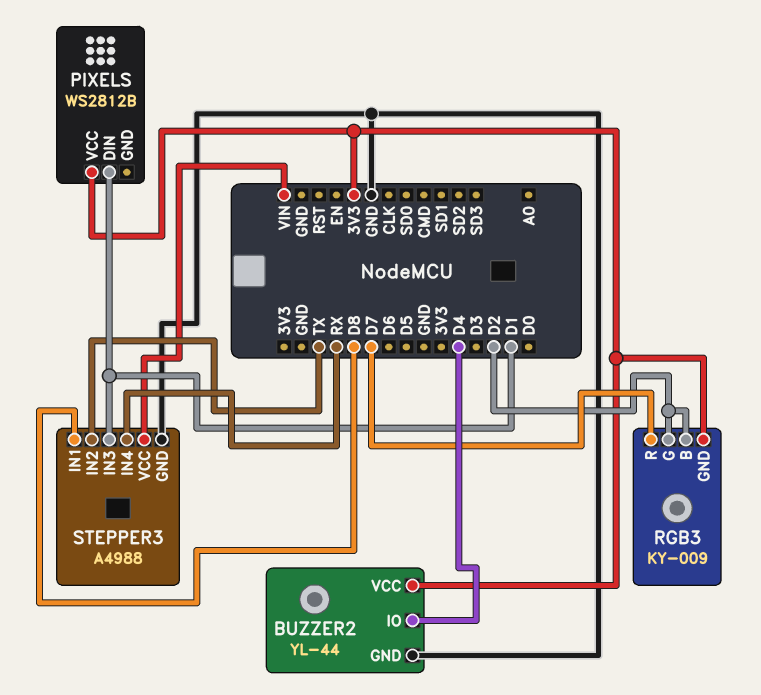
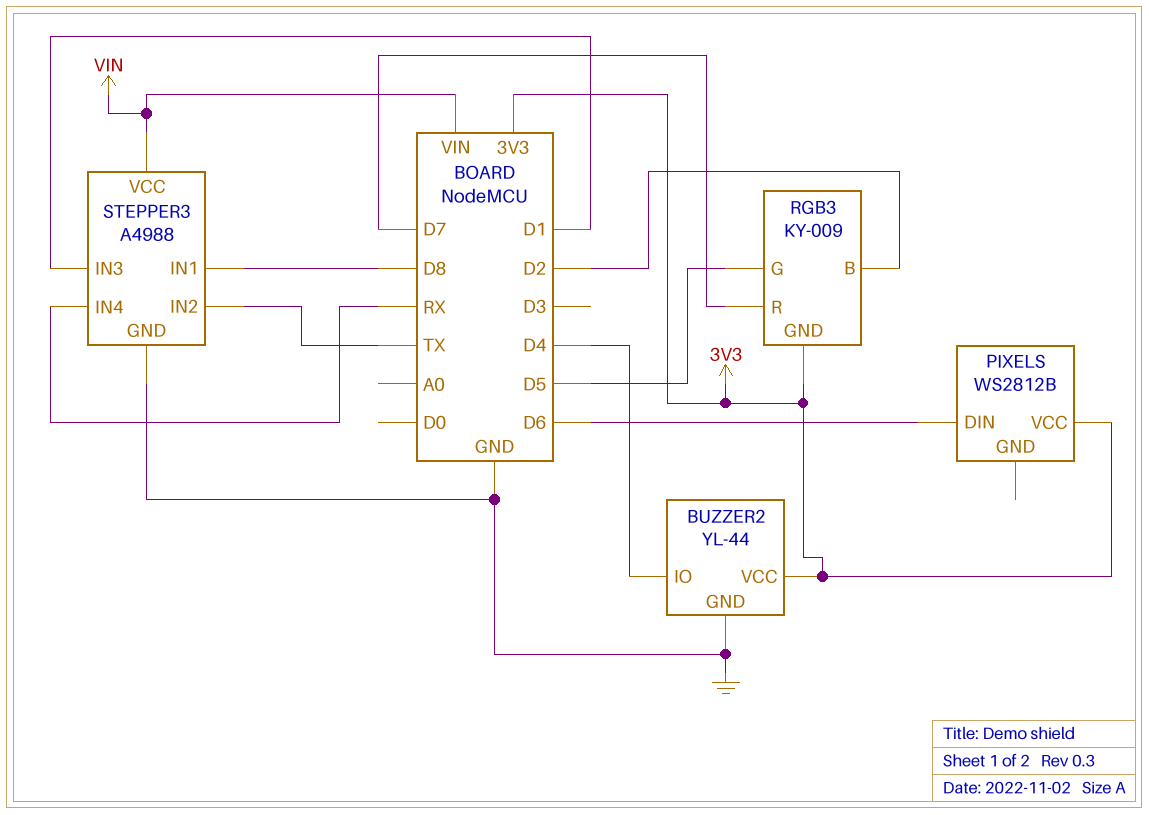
PIXELS pin DIN: D1 -> D6
RGB3 pin G: D2 -> D5

